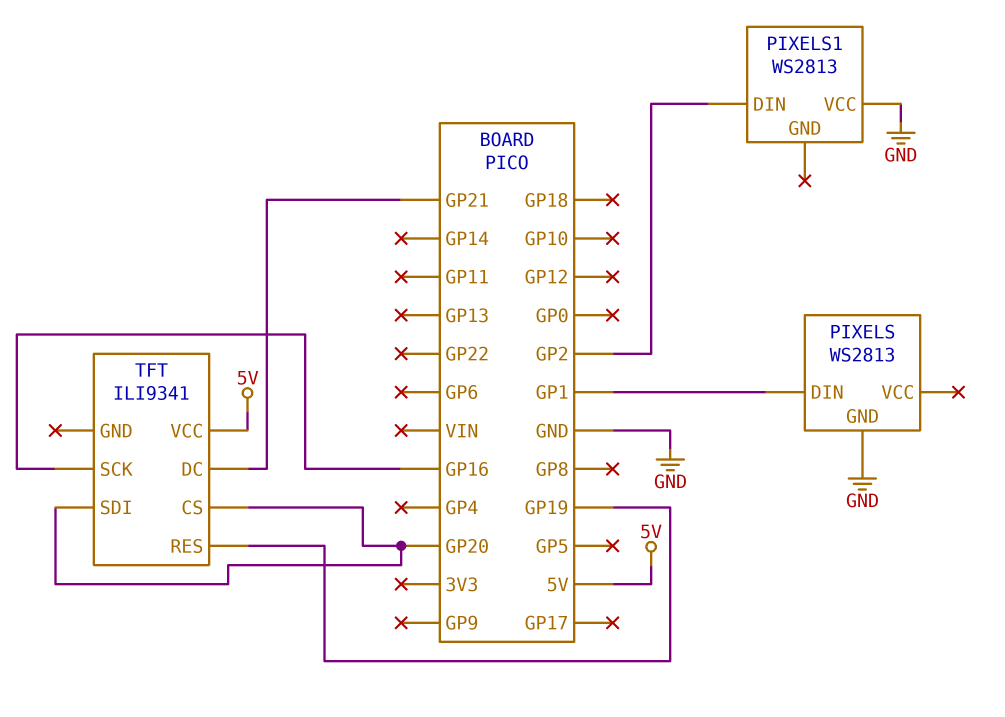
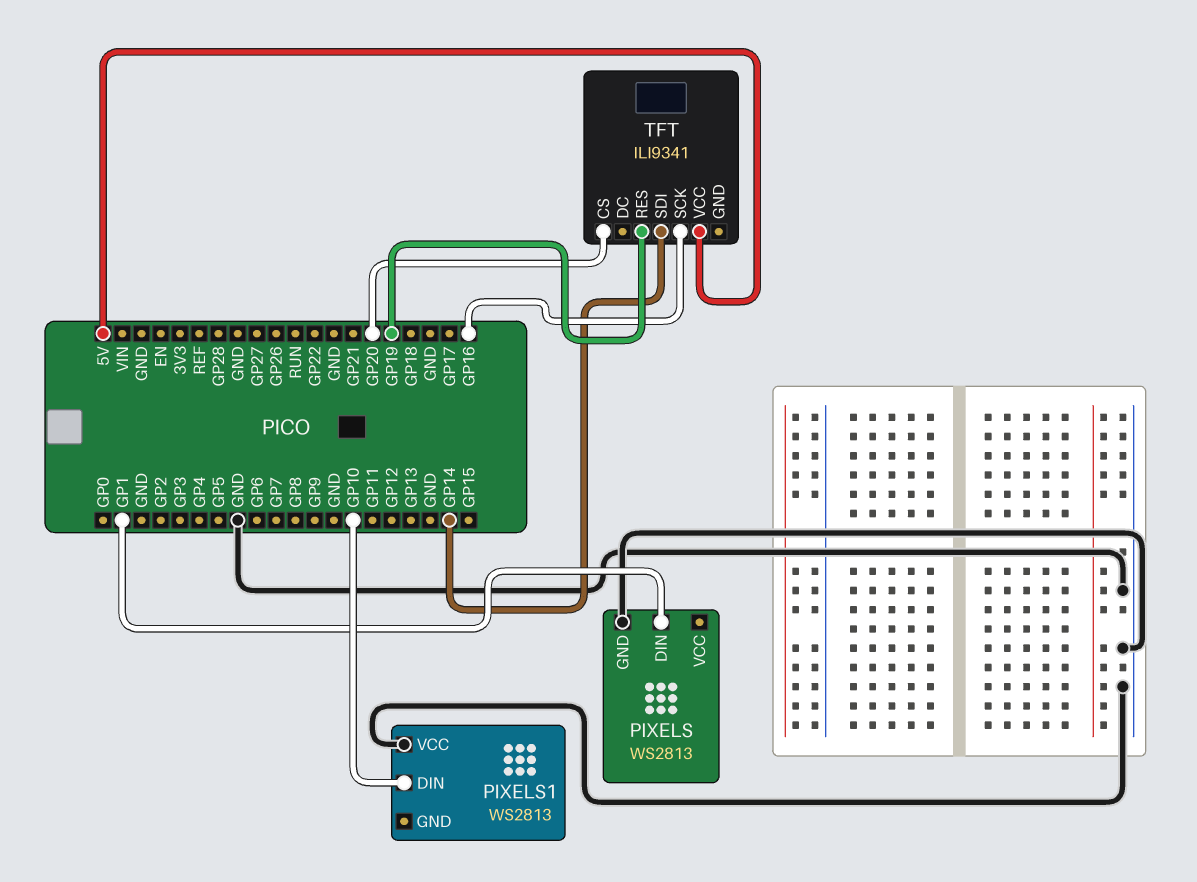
PIXELS1 pin DIN: GP2 -> GP10
TFT pin DC: GP21 -> none
TFT pin SDI: GP20 -> GP14

